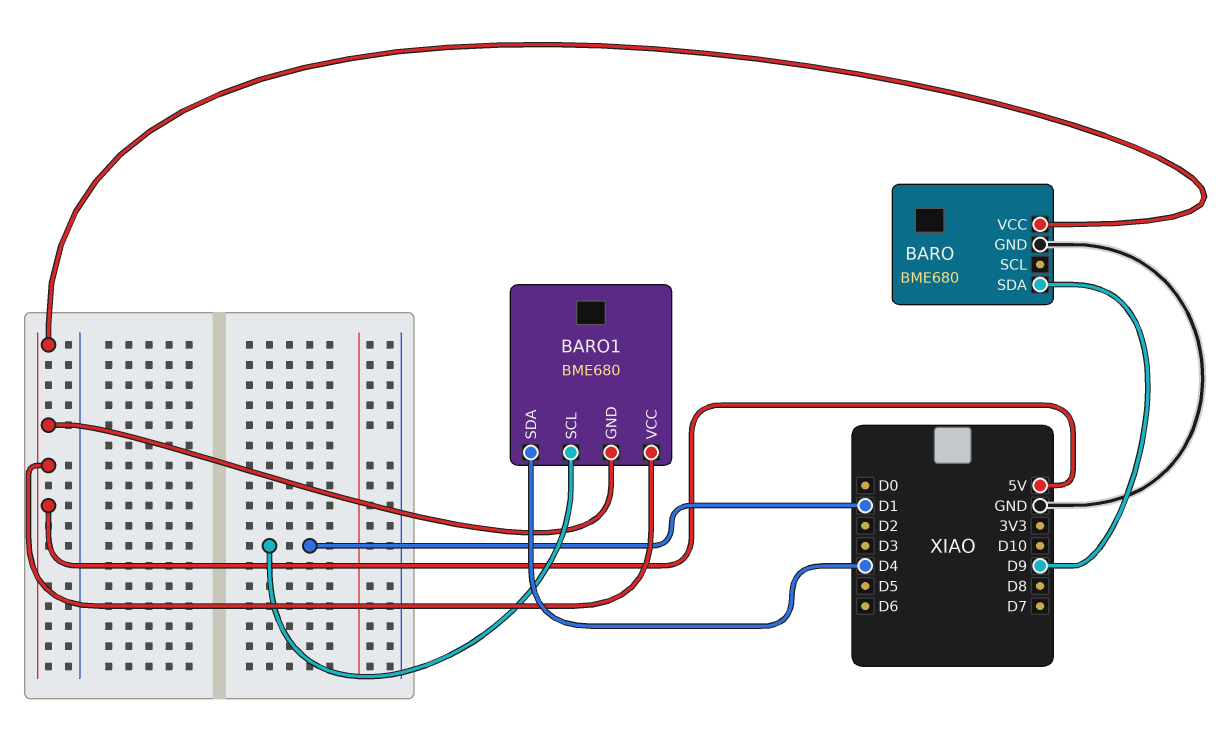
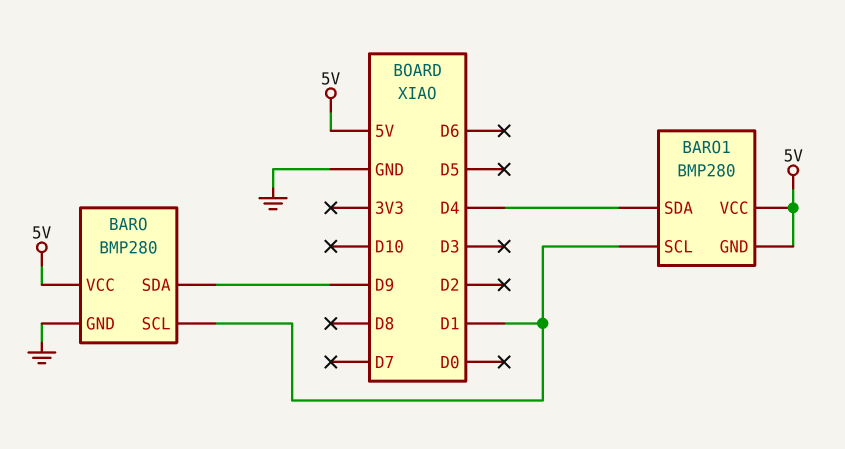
BARO: BME680 -> BMP280
BARO pin SCL: none -> D1
BARO1: BME680 -> BMP280

